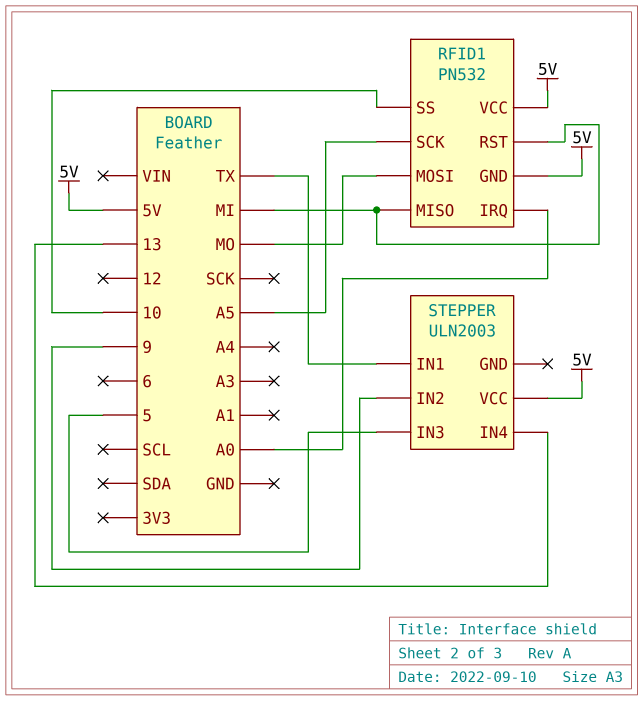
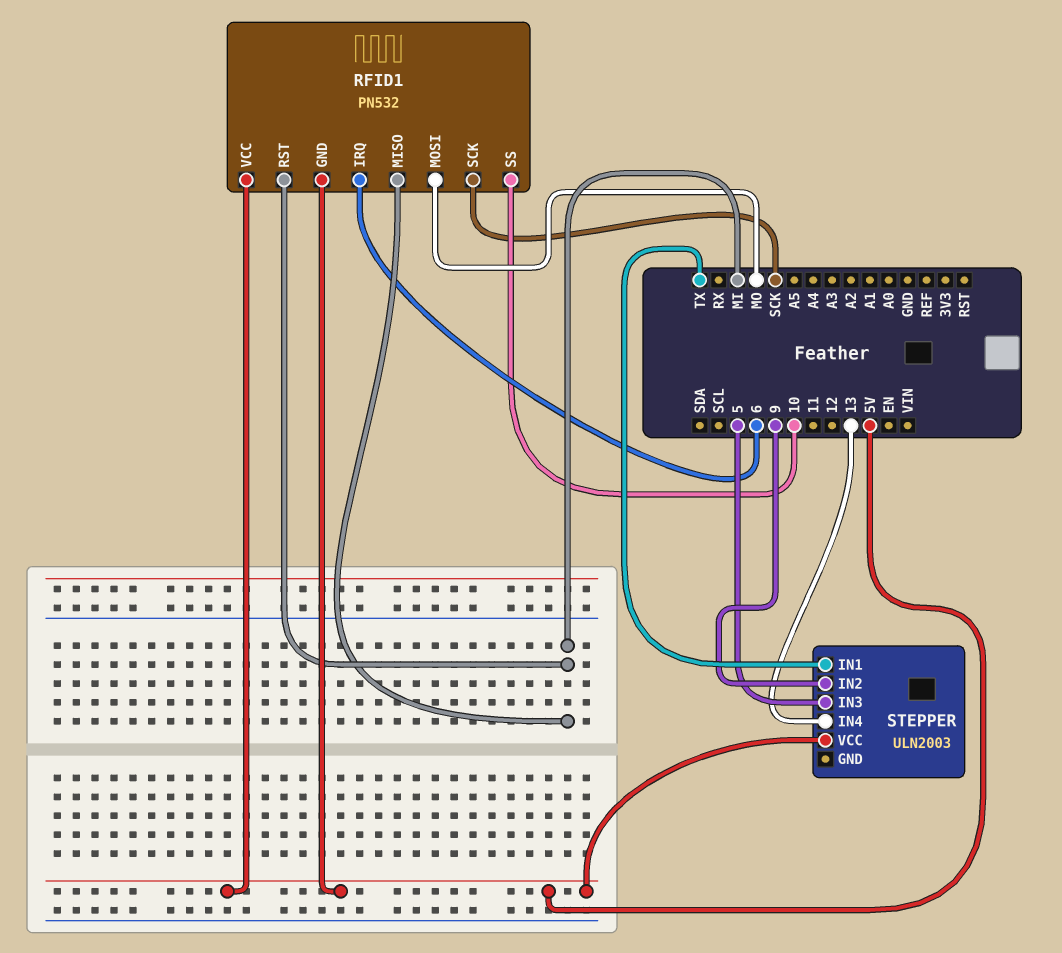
RFID1 pin IRQ: A0 -> 6
RFID1 pin SCK: A5 -> SCK

